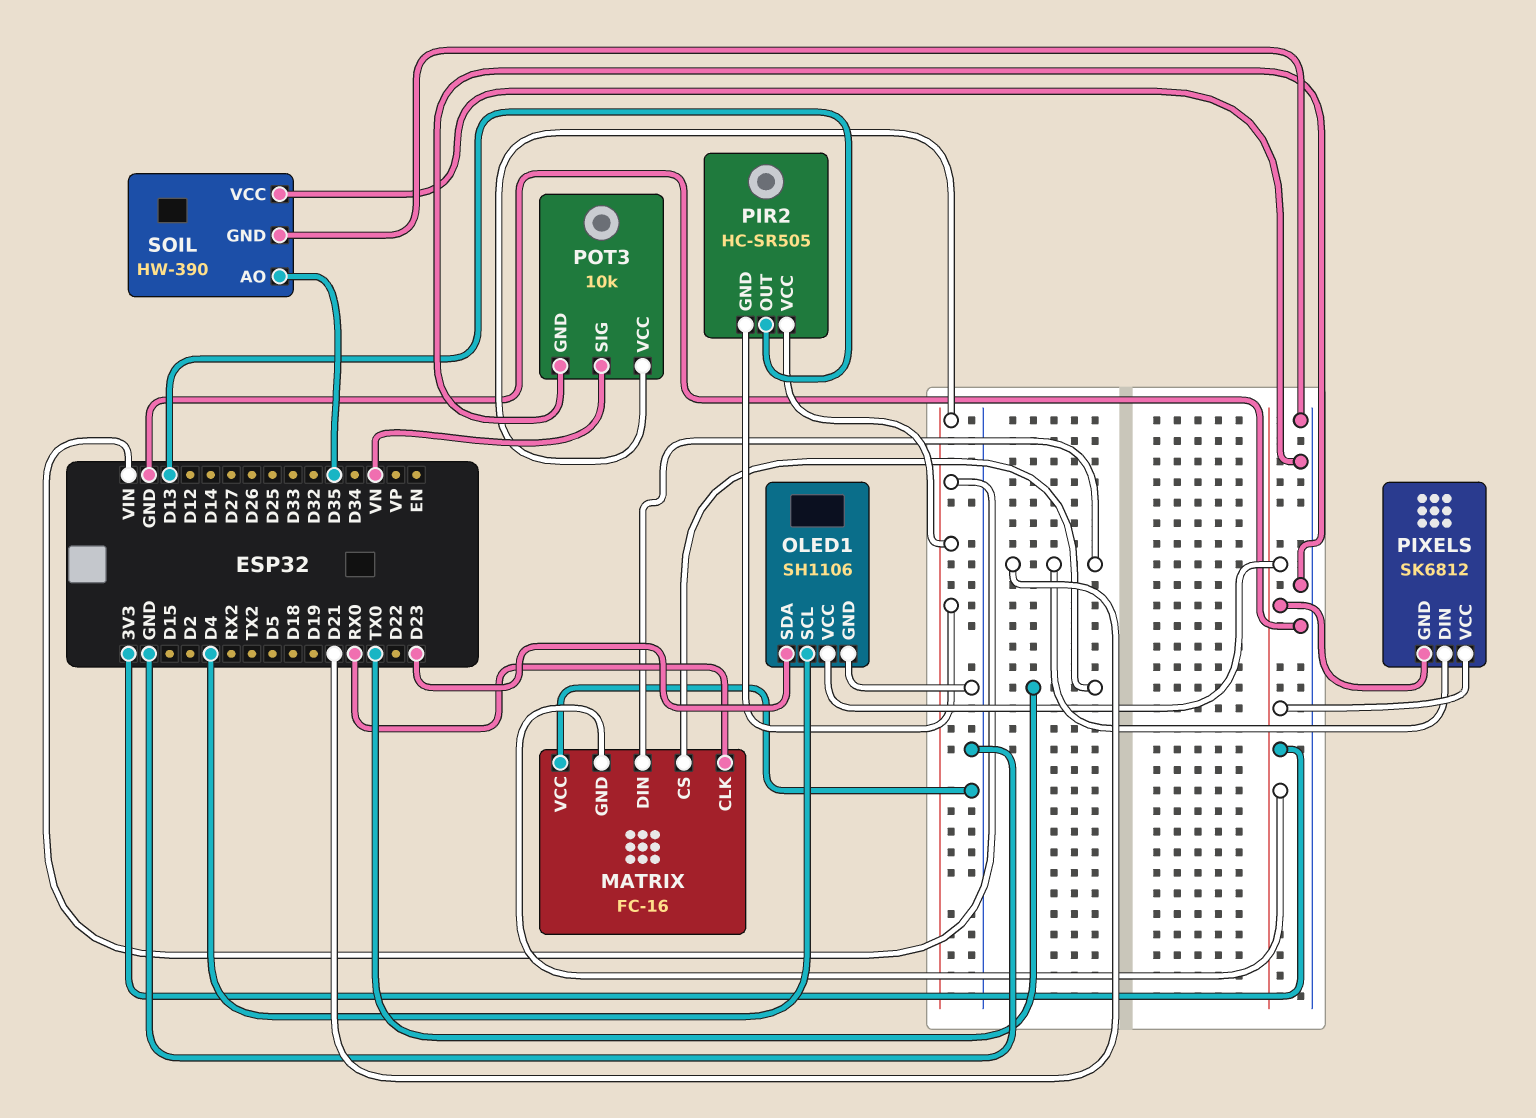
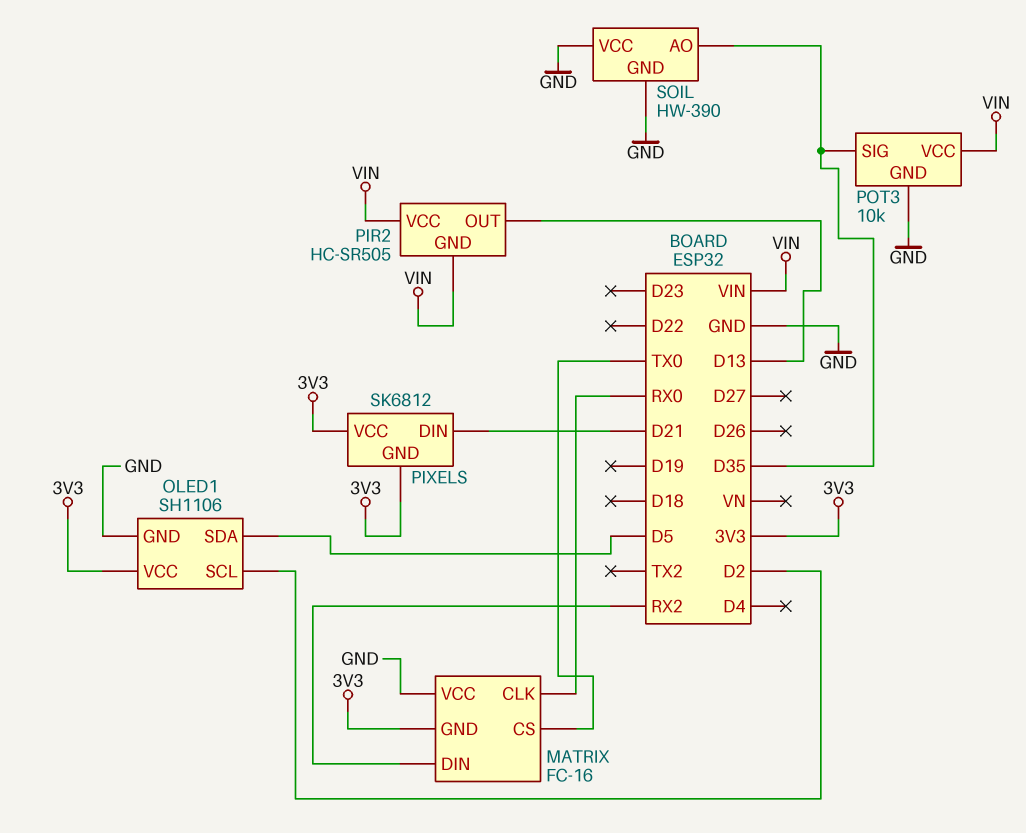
MATRIX pin DIN: D21 -> RX2
OLED1 pin SCL: D4 -> D2
OLED1 pin SDA: D23 -> D5
POT3 pin SIG: VN -> D35

